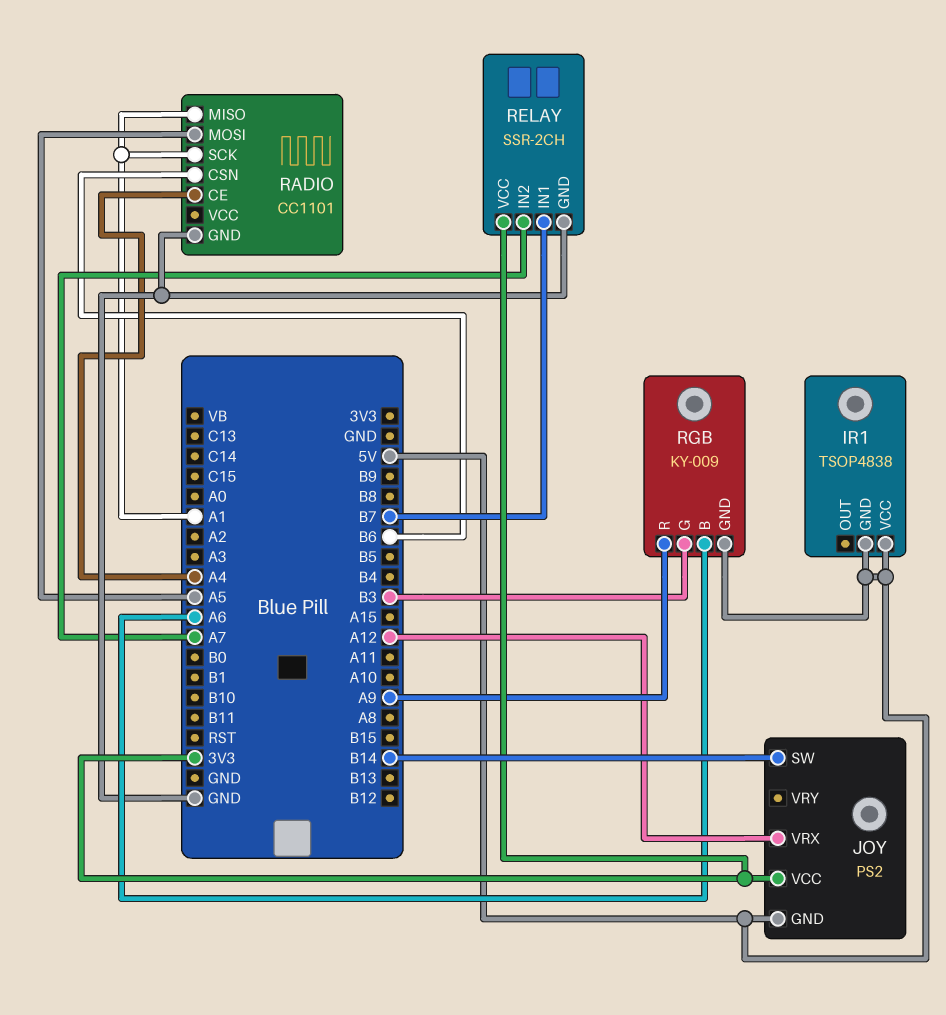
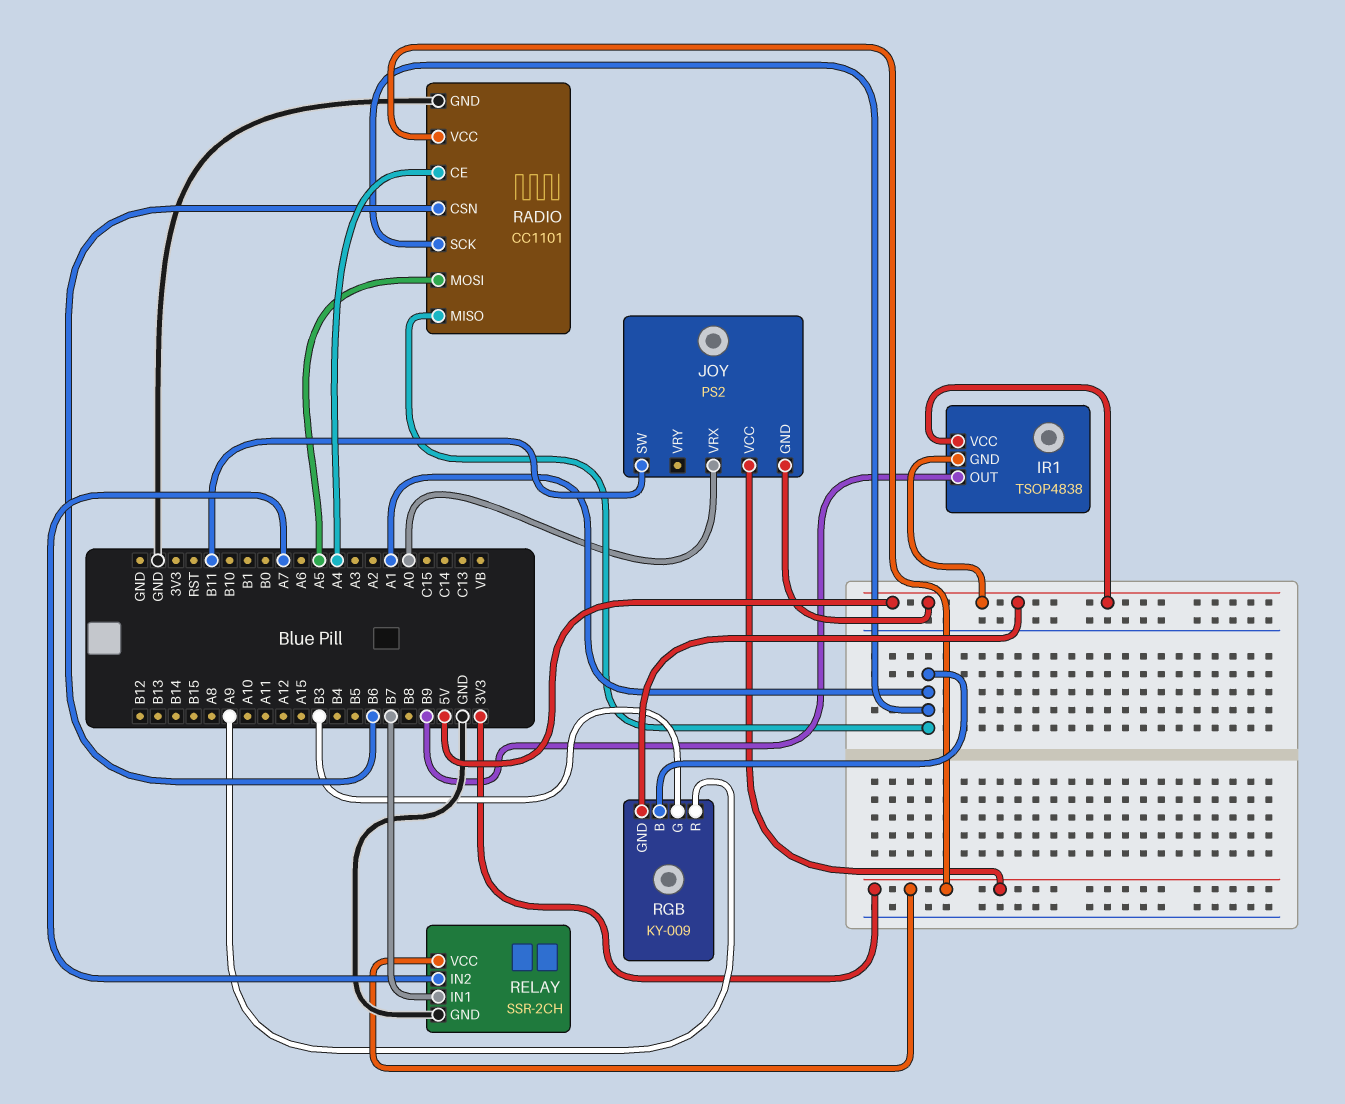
IR1 pin OUT: none -> B9
JOY pin SW: B14 -> B11
JOY pin VRX: A12 -> A0
RADIO pin VCC: none -> 3V3
RGB pin B: A6 -> A1

